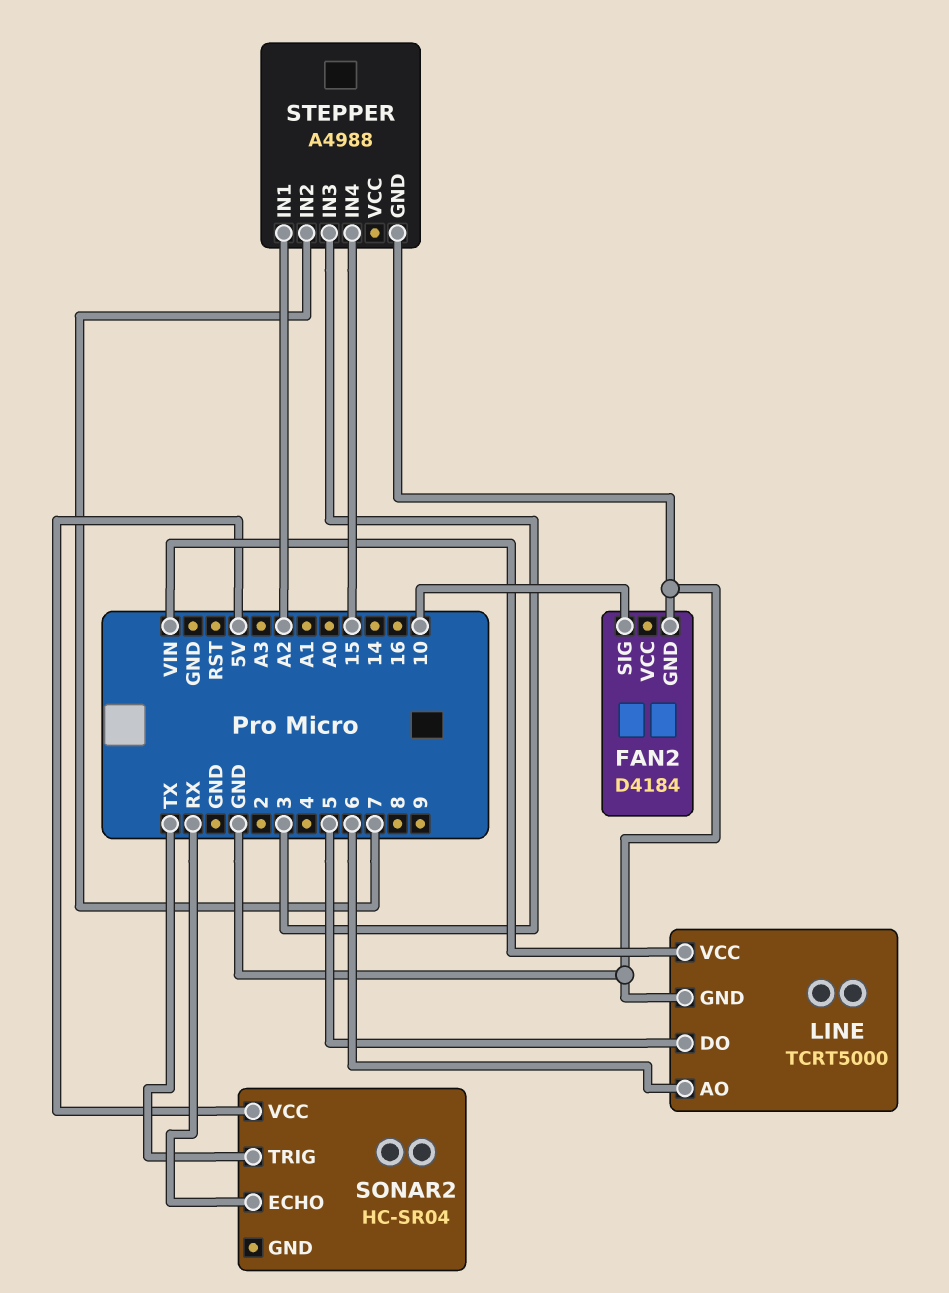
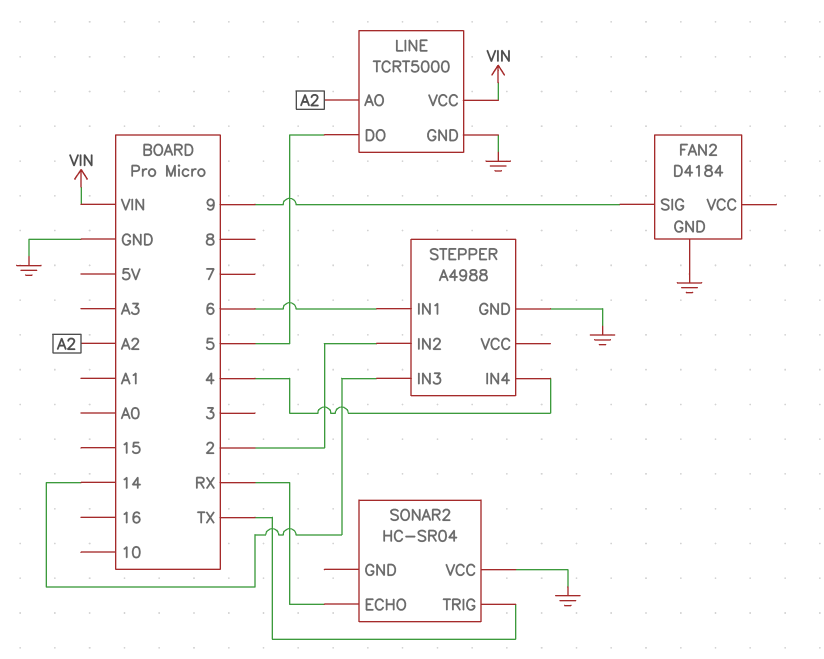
FAN2 pin SIG: 10 -> 9
LINE pin AO: 6 -> A2
SONAR2 pin VCC: 5V -> GND
STEPPER pin IN1: A2 -> 6
STEPPER pin IN2: 7 -> 2
STEPPER pin IN3: 3 -> 14
STEPPER pin IN4: 15 -> 4

